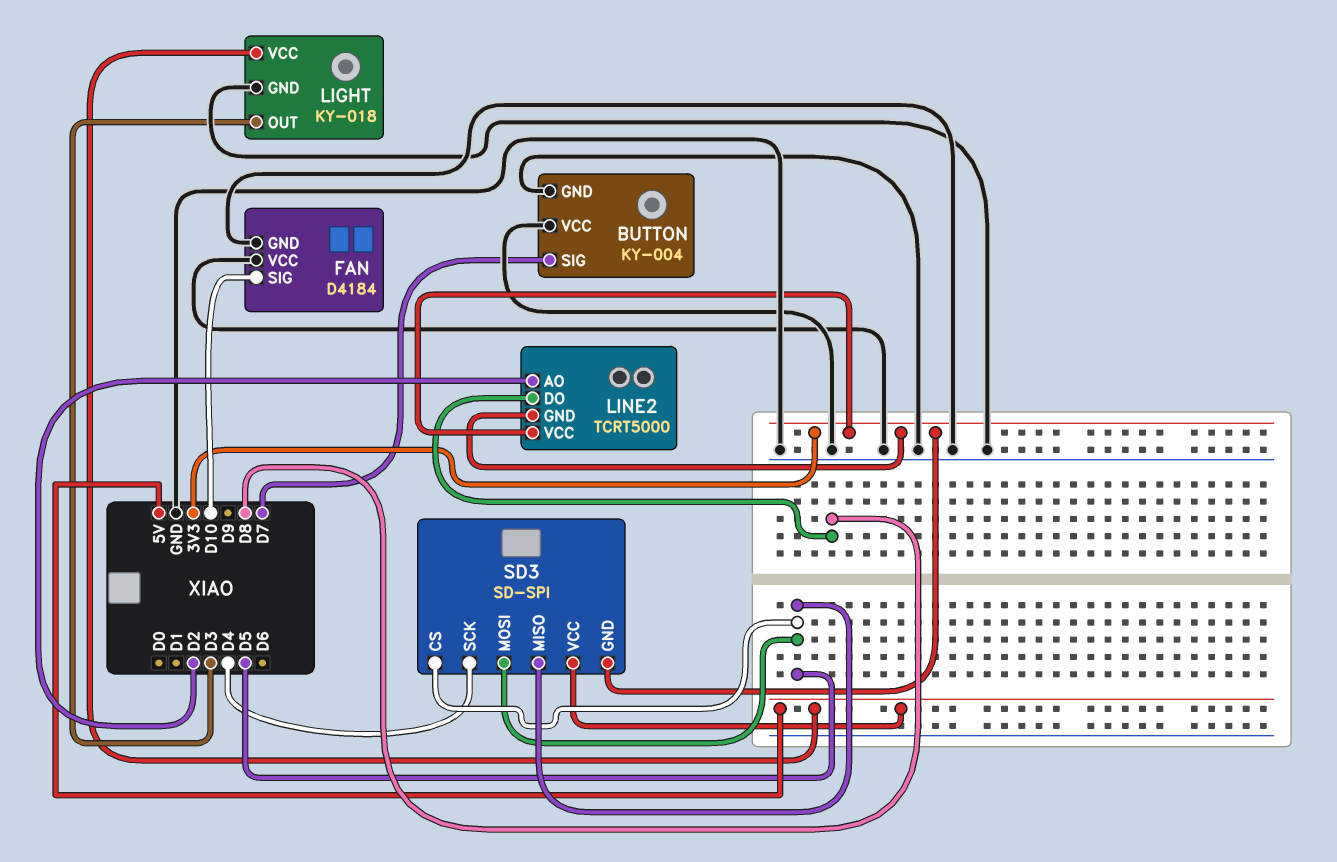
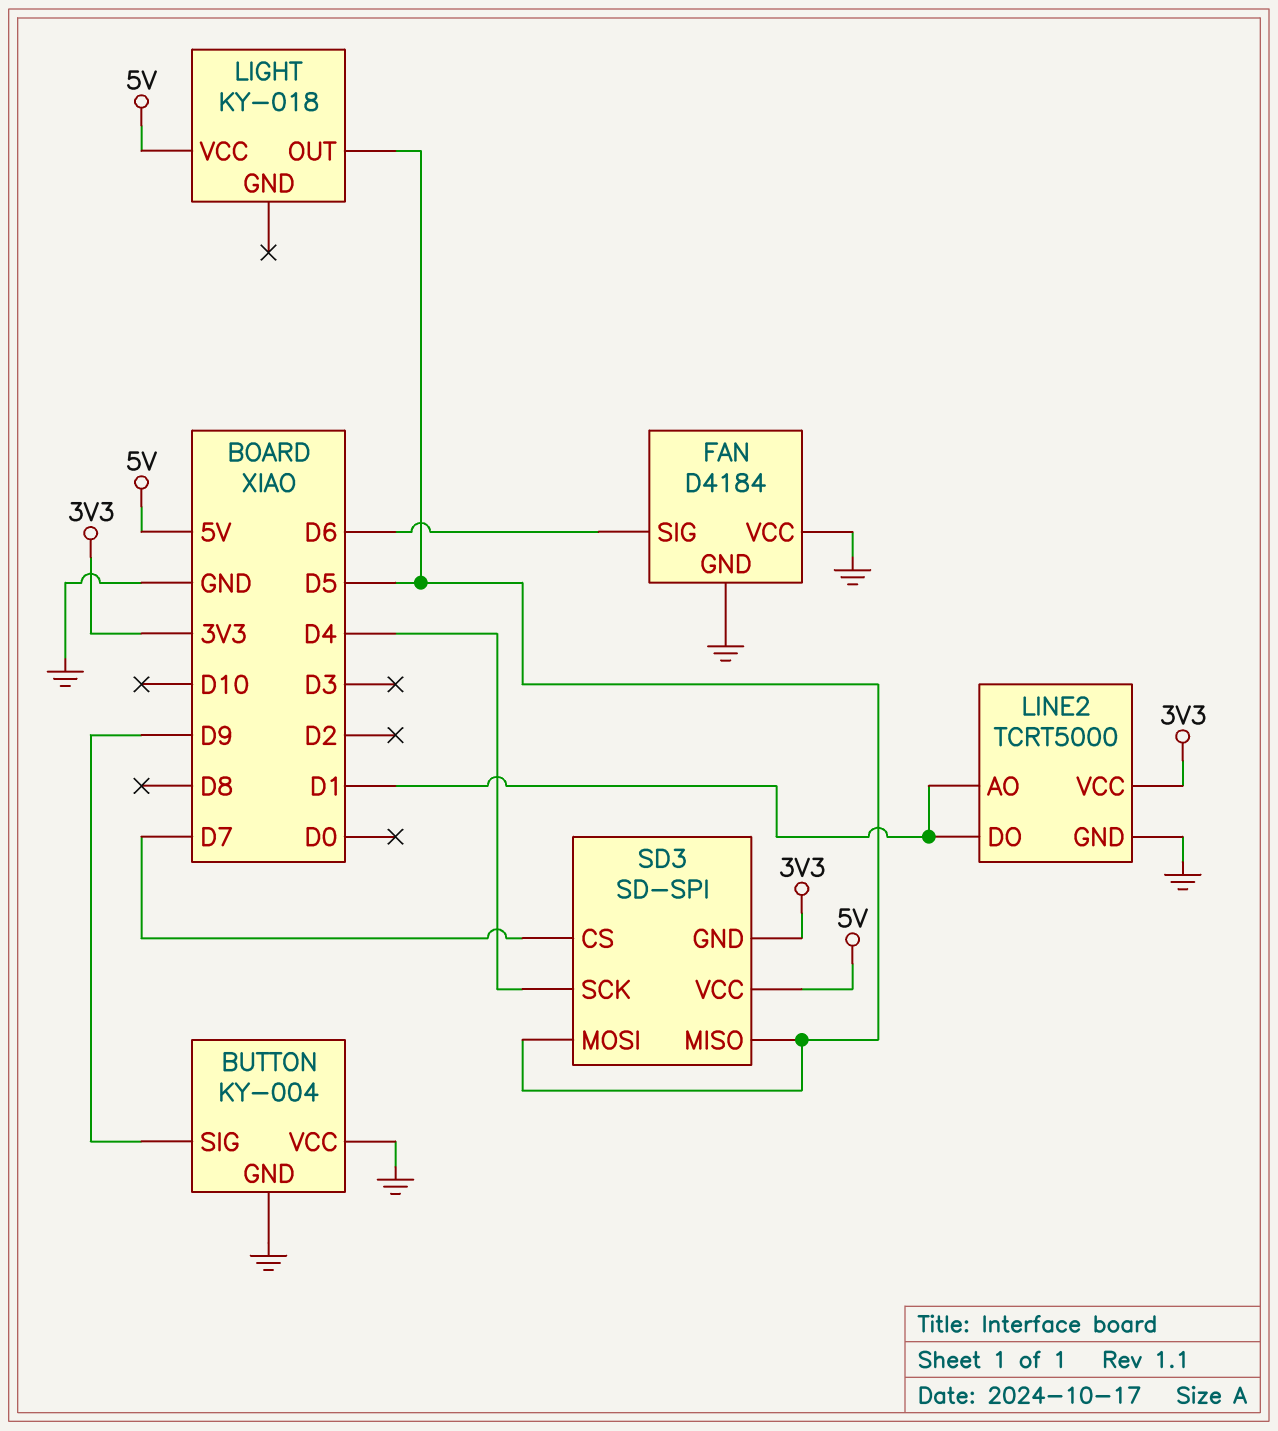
BUTTON pin SIG: D7 -> D9
FAN pin SIG: D10 -> D6
LIGHT pin GND: GND -> none
LIGHT pin OUT: D3 -> D5
LINE2 pin AO: D2 -> D1
LINE2 pin DO: D8 -> D1
LINE2 pin GND: 3V3 -> GND
SD3 pin CS: D5 -> D7

